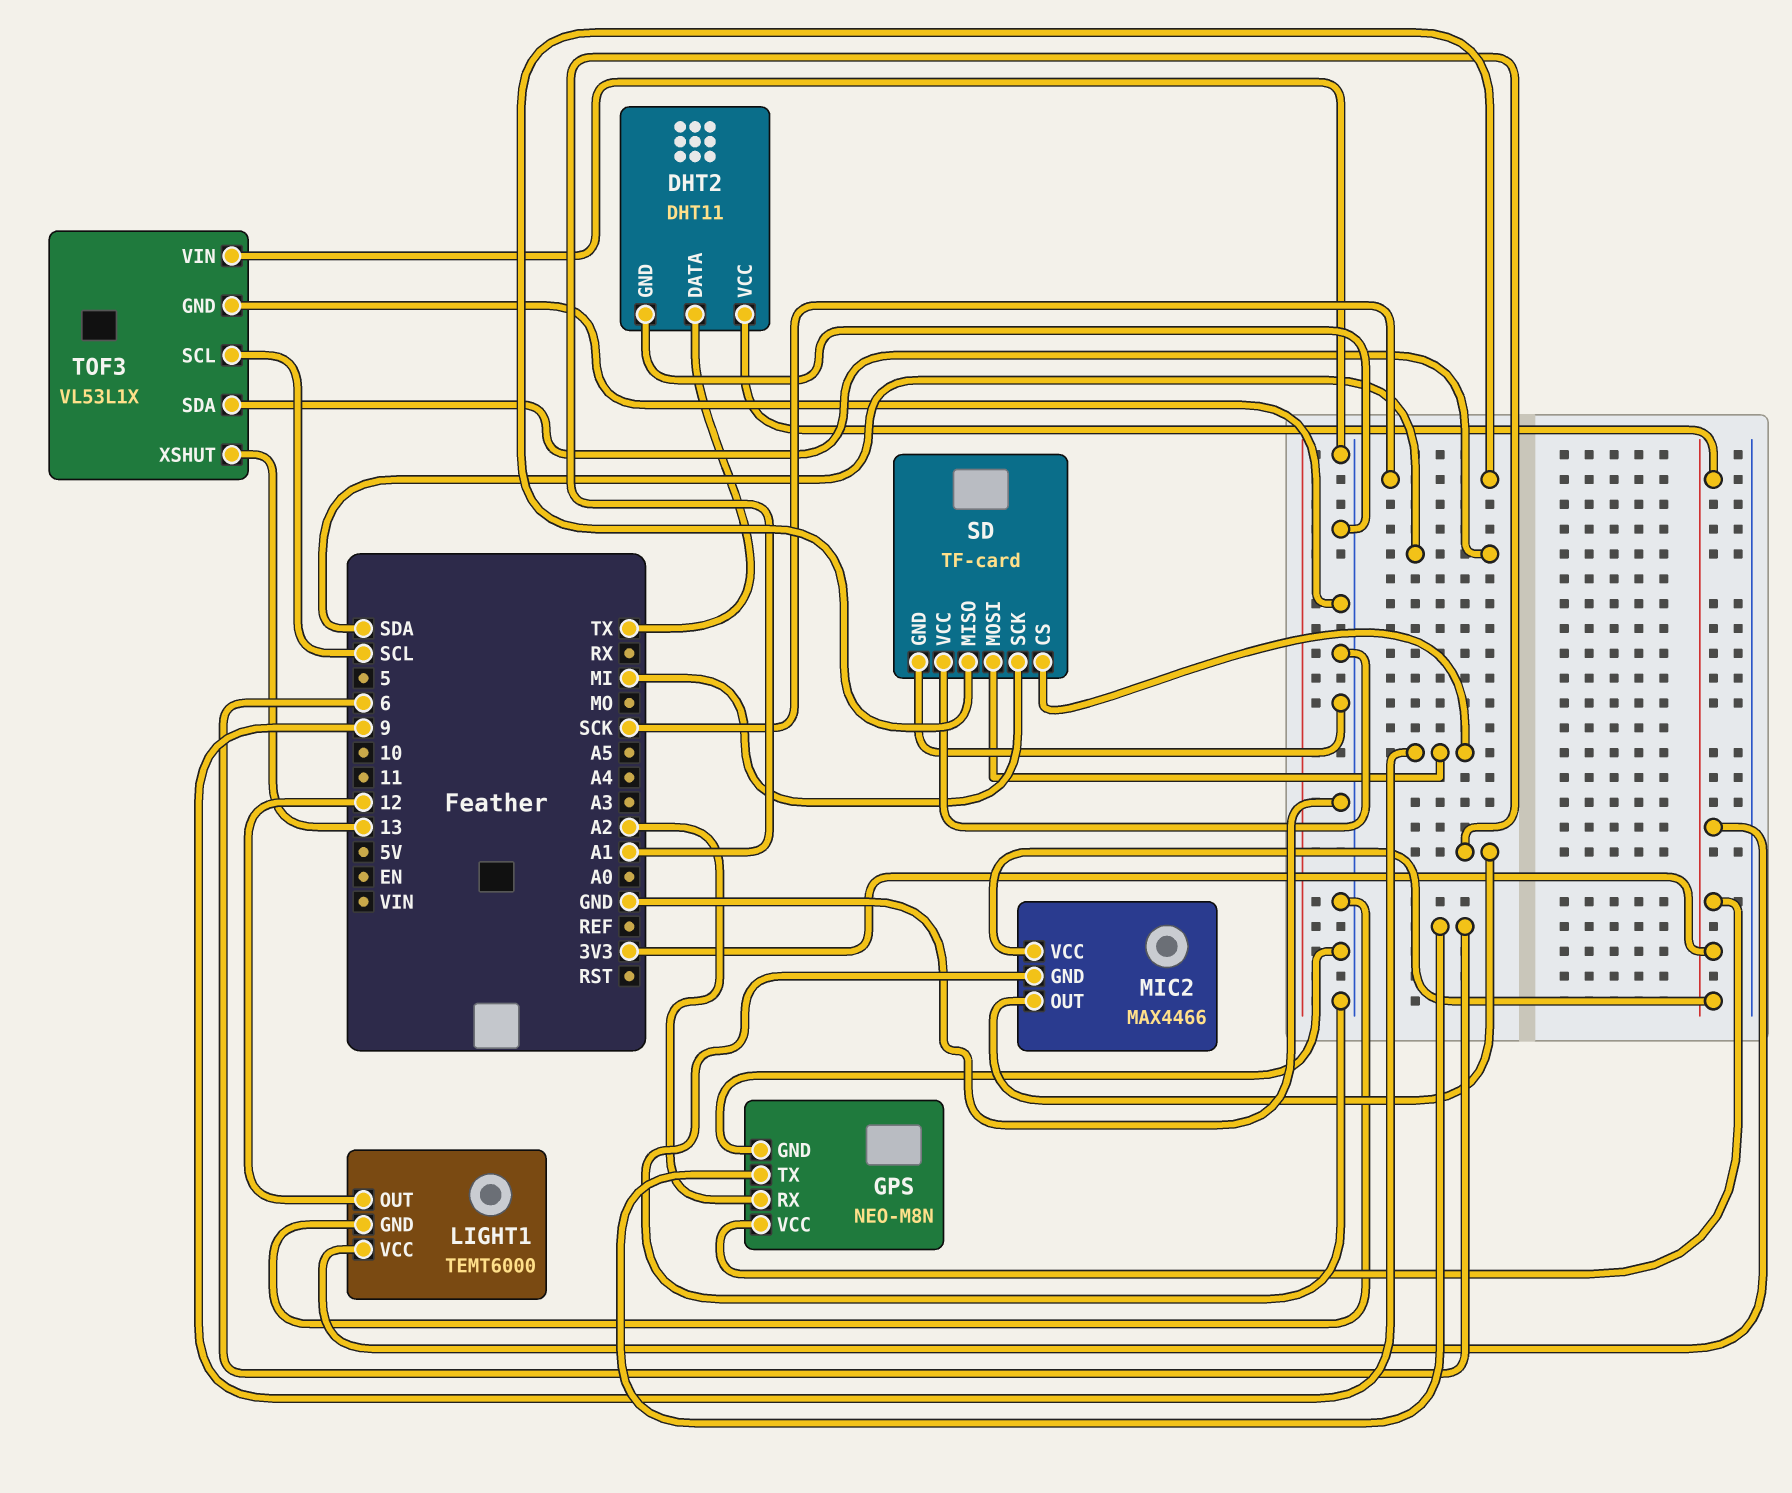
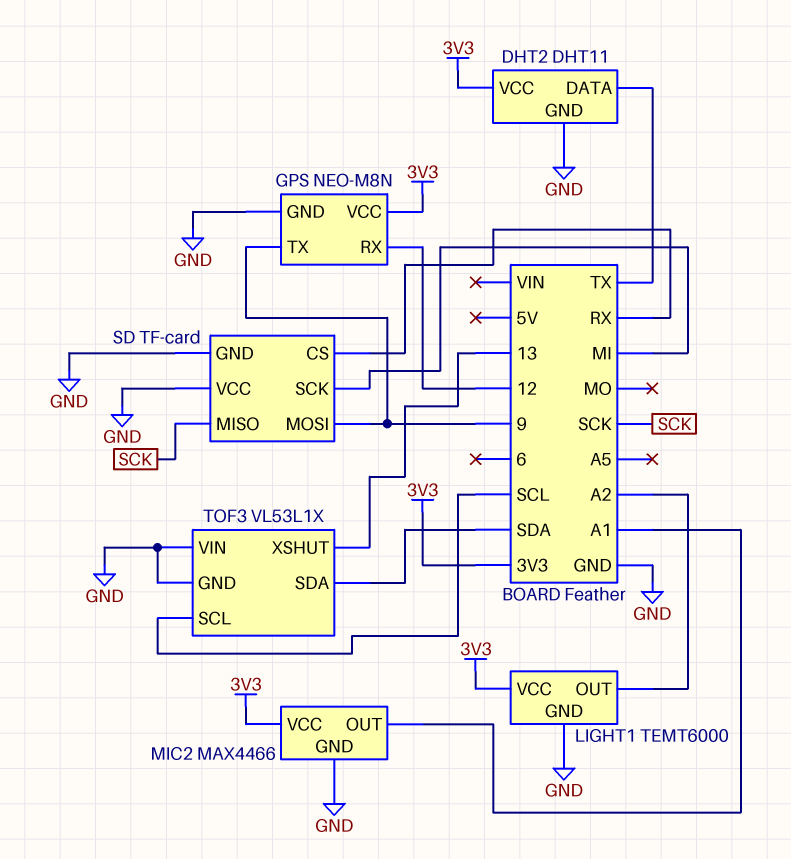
GPS pin RX: A2 -> 12
GPS pin TX: 6 -> 9
LIGHT1 pin OUT: 12 -> A2
SD pin CS: 9 -> RX

